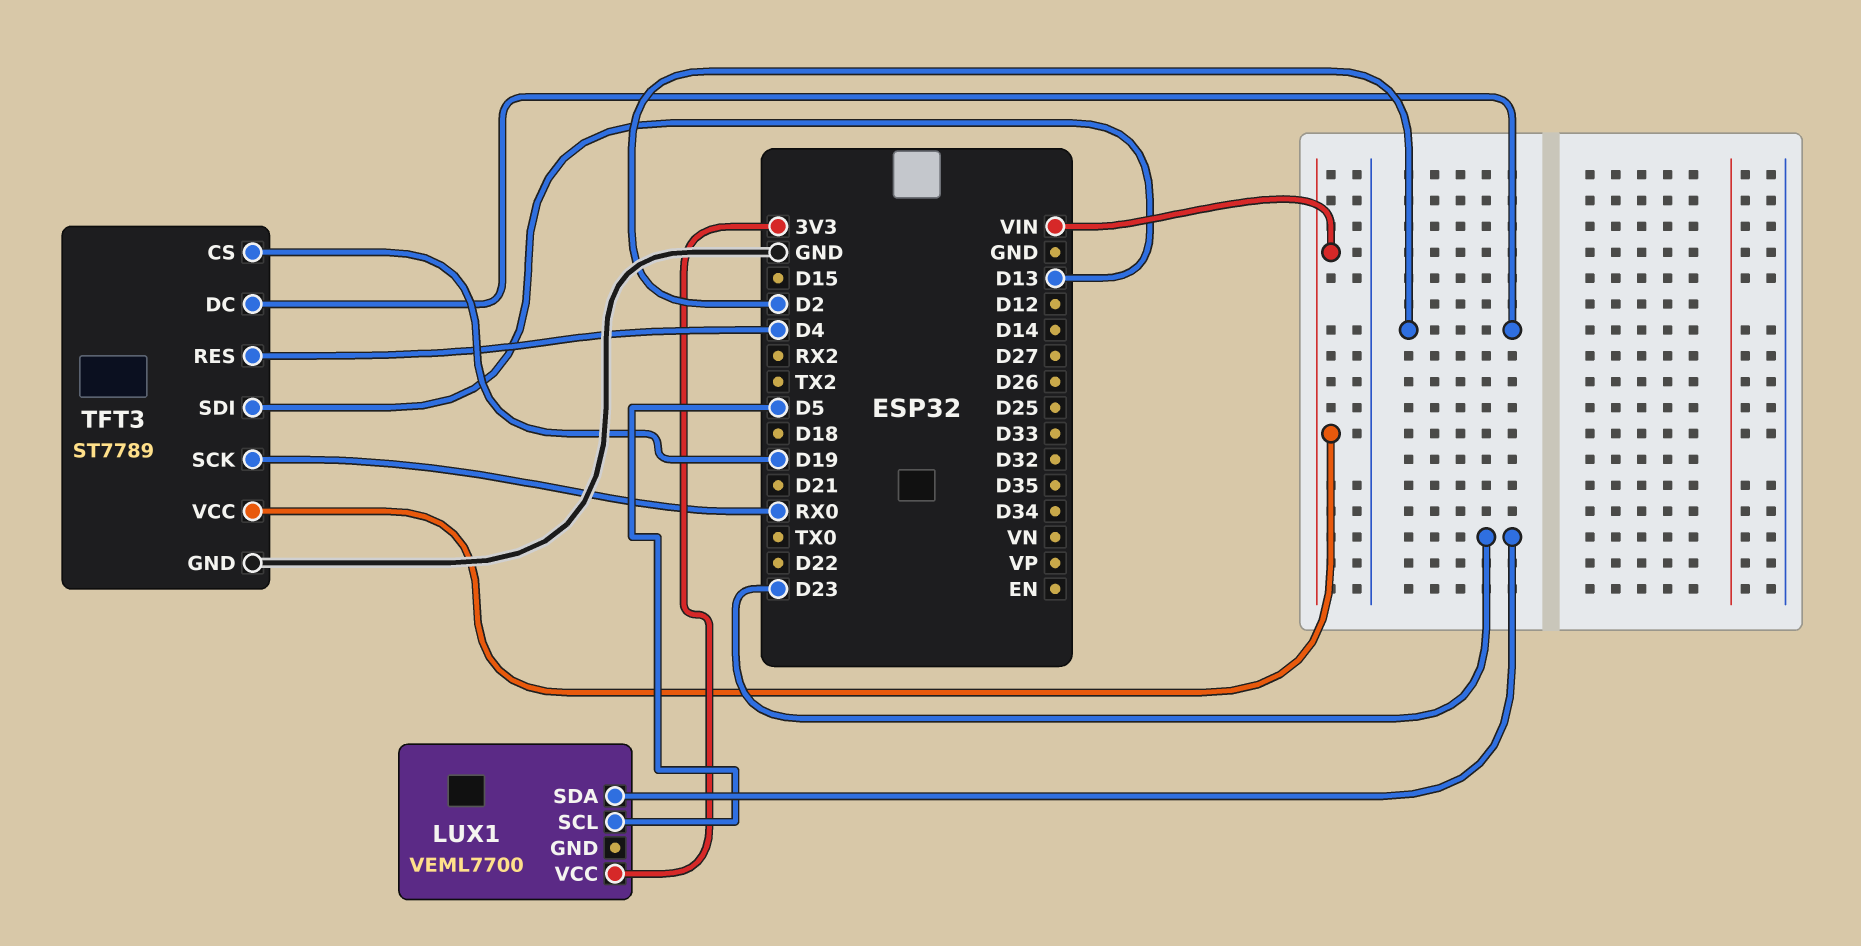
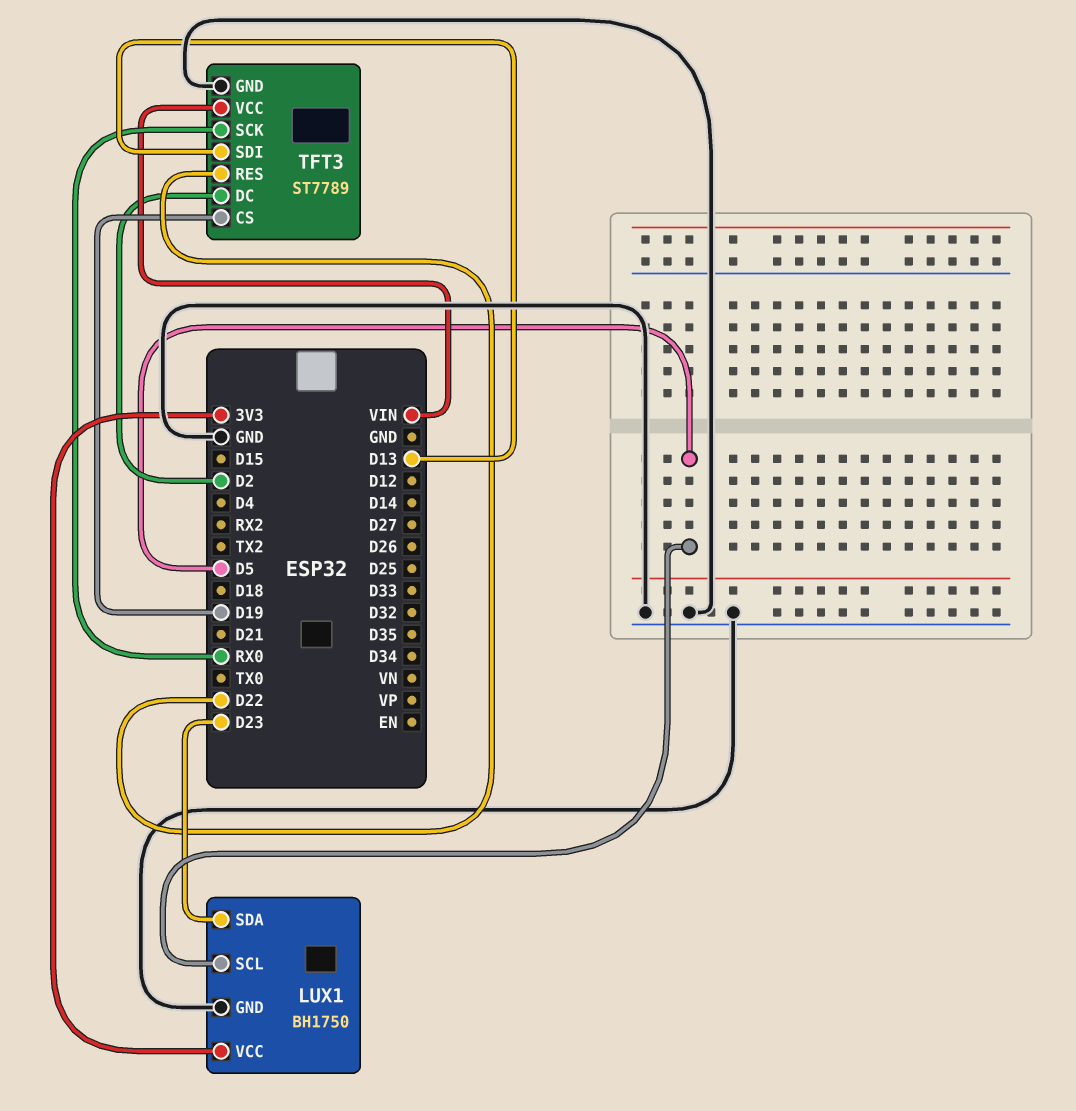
LUX1: VEML7700 -> BH1750
LUX1 pin GND: none -> GND
TFT3 pin RES: D4 -> D22

